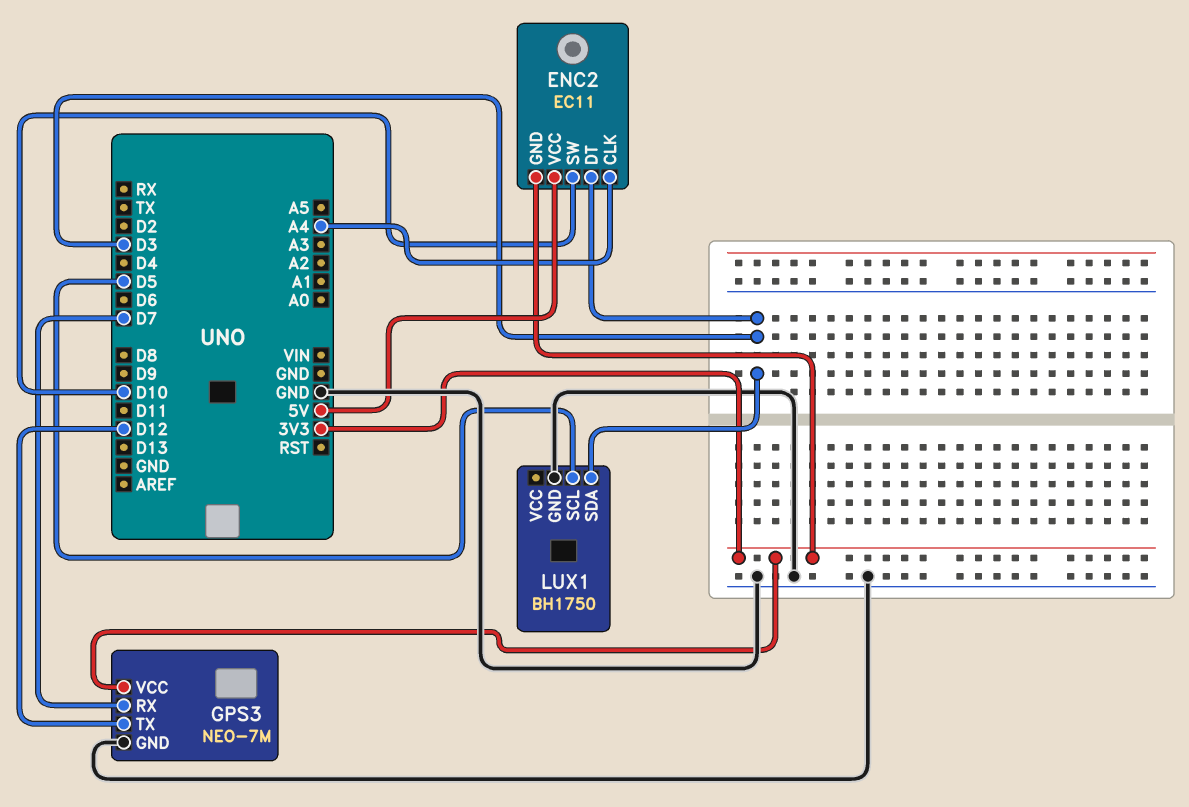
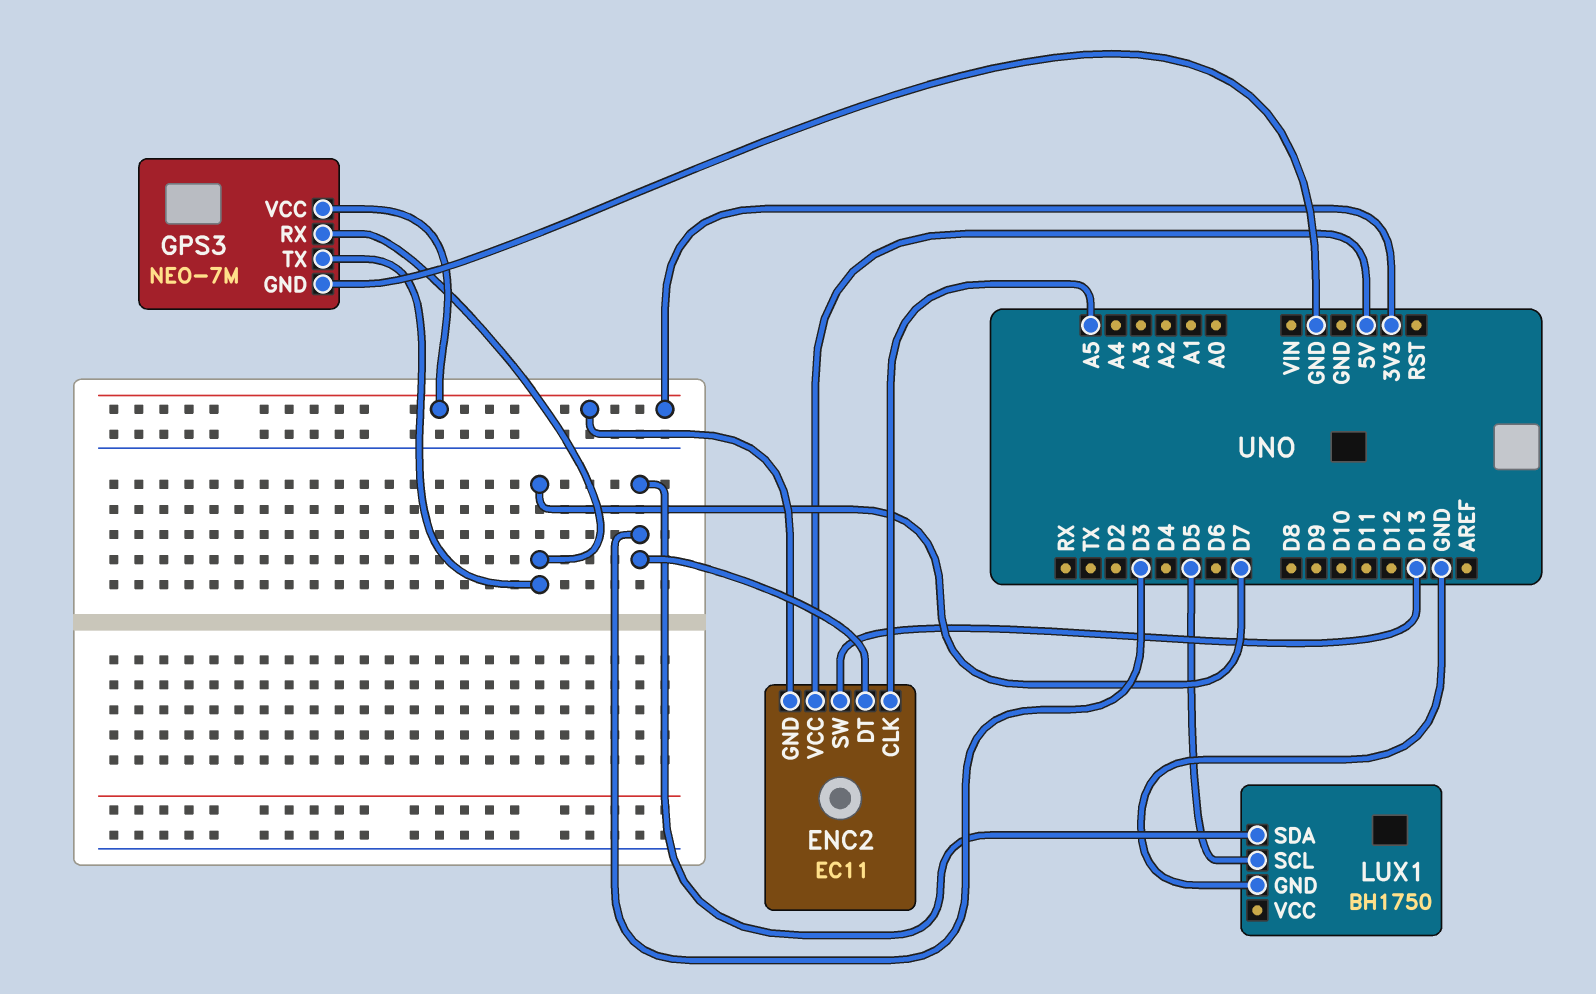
ENC2 pin CLK: A4 -> A5
ENC2 pin SW: D10 -> D13
GPS3 pin TX: D12 -> D7

